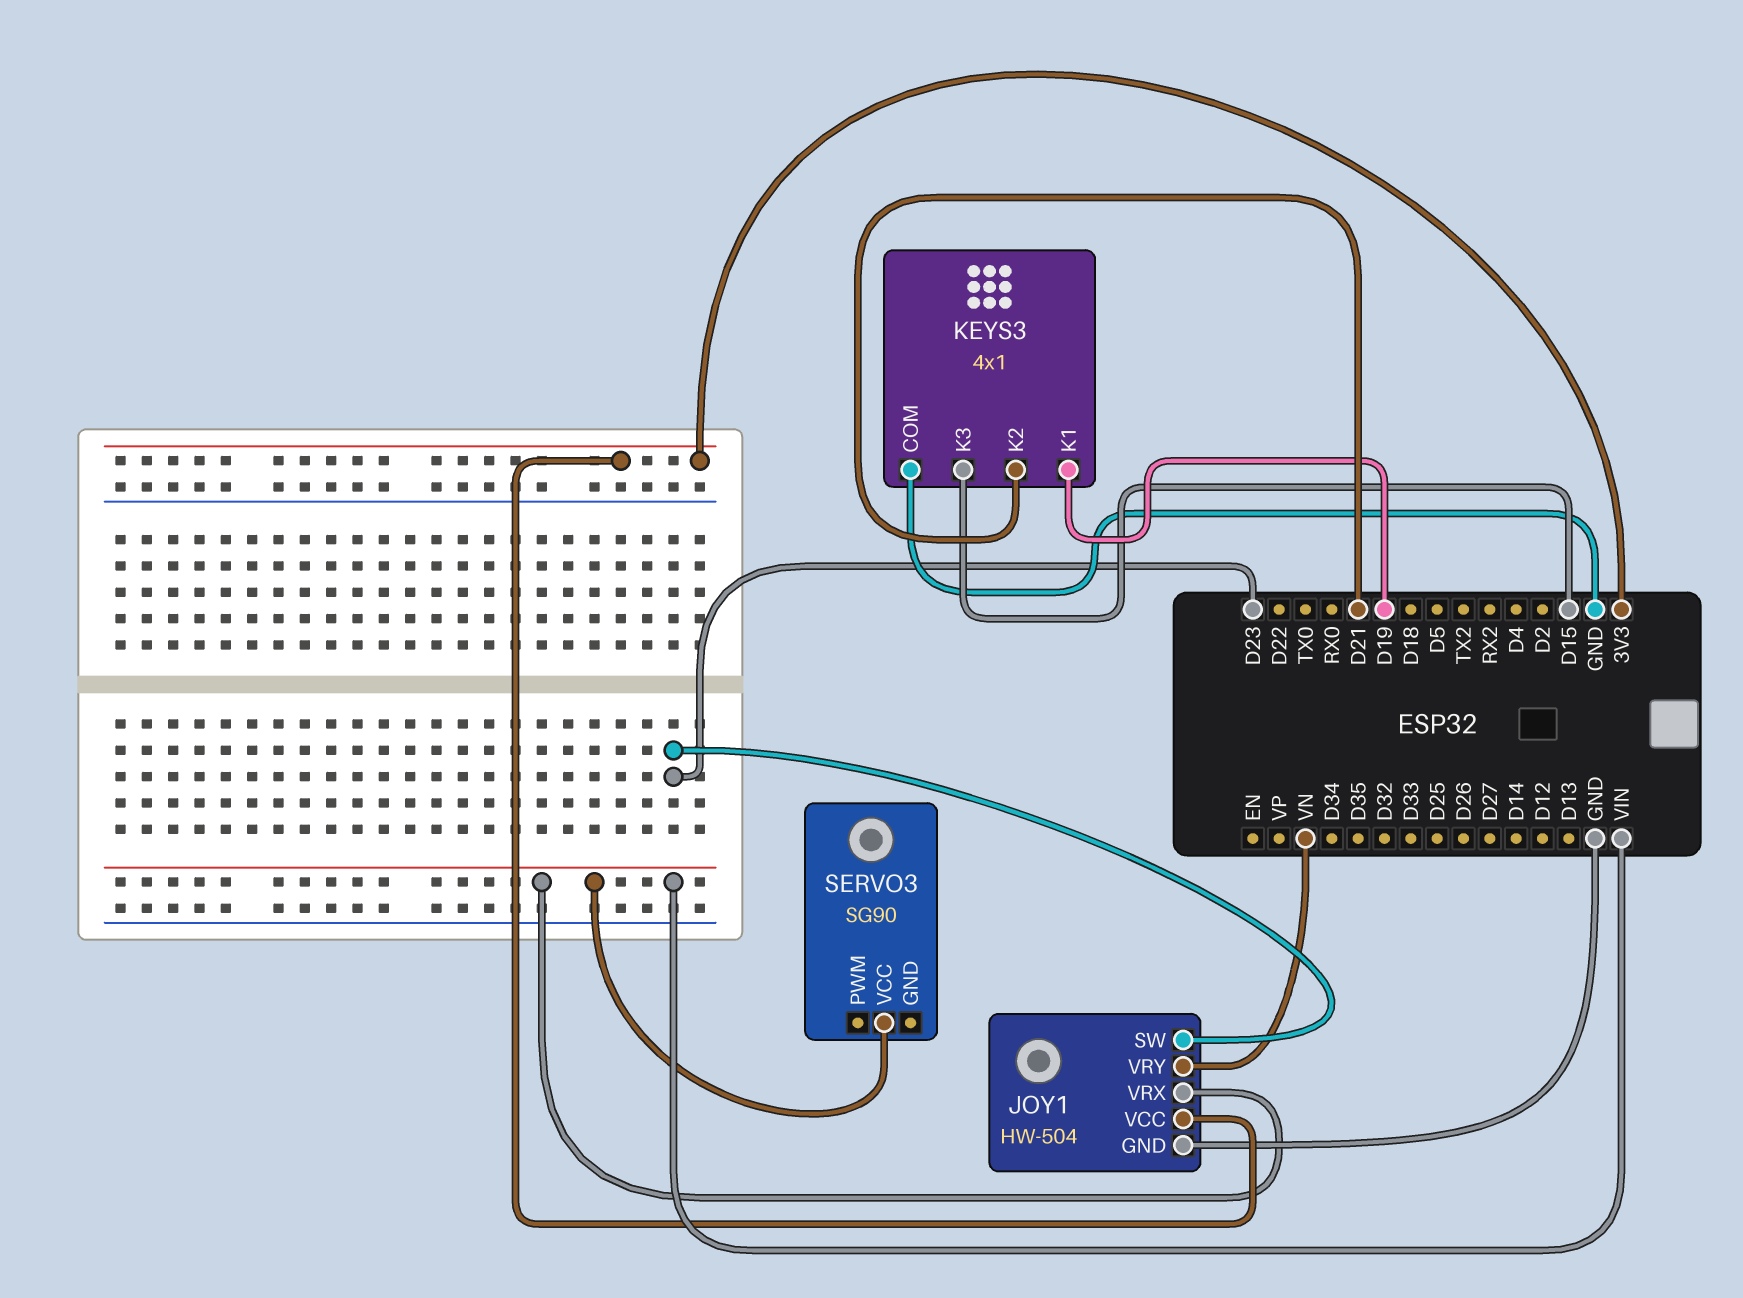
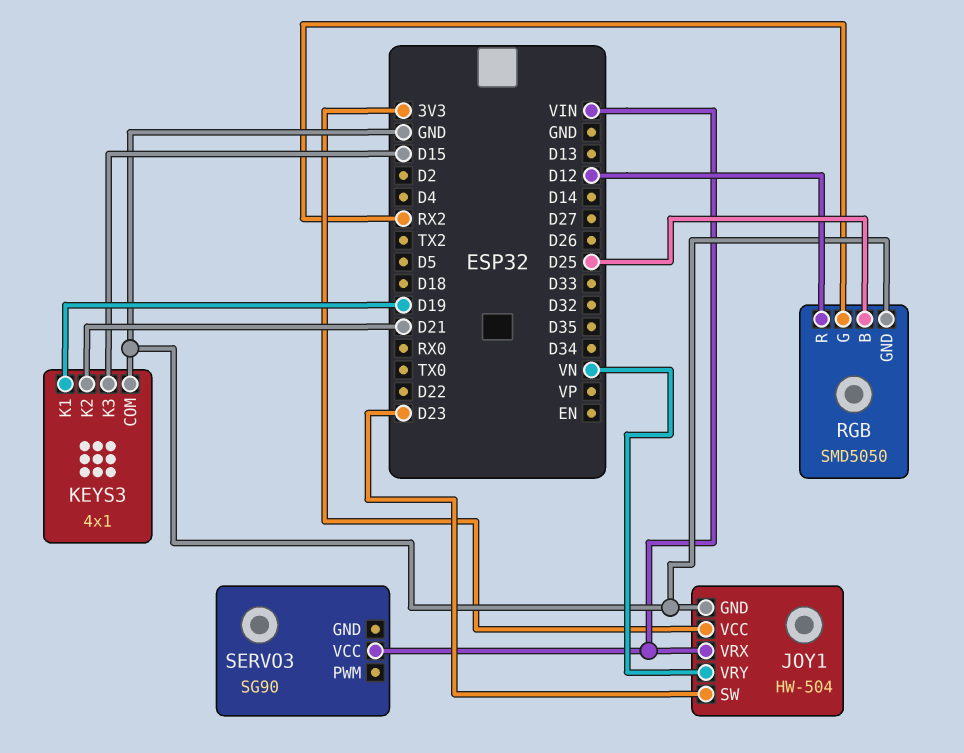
RGB: none -> SMD5050
RGB pin B: none -> D25
RGB pin G: none -> RX2
RGB pin GND: none -> GND
RGB pin R: none -> D12

